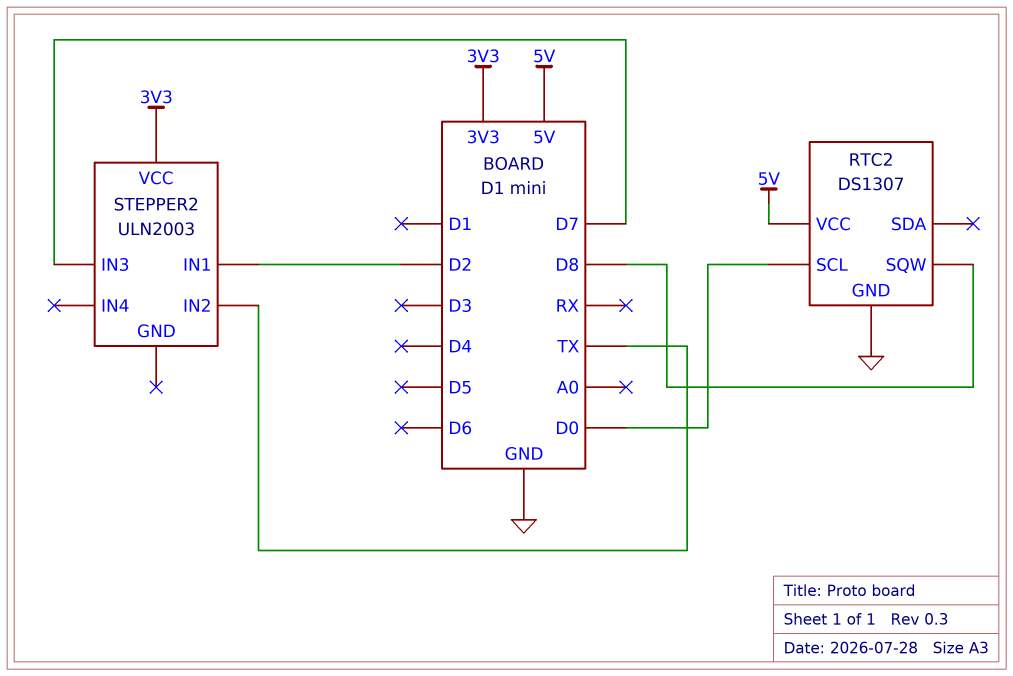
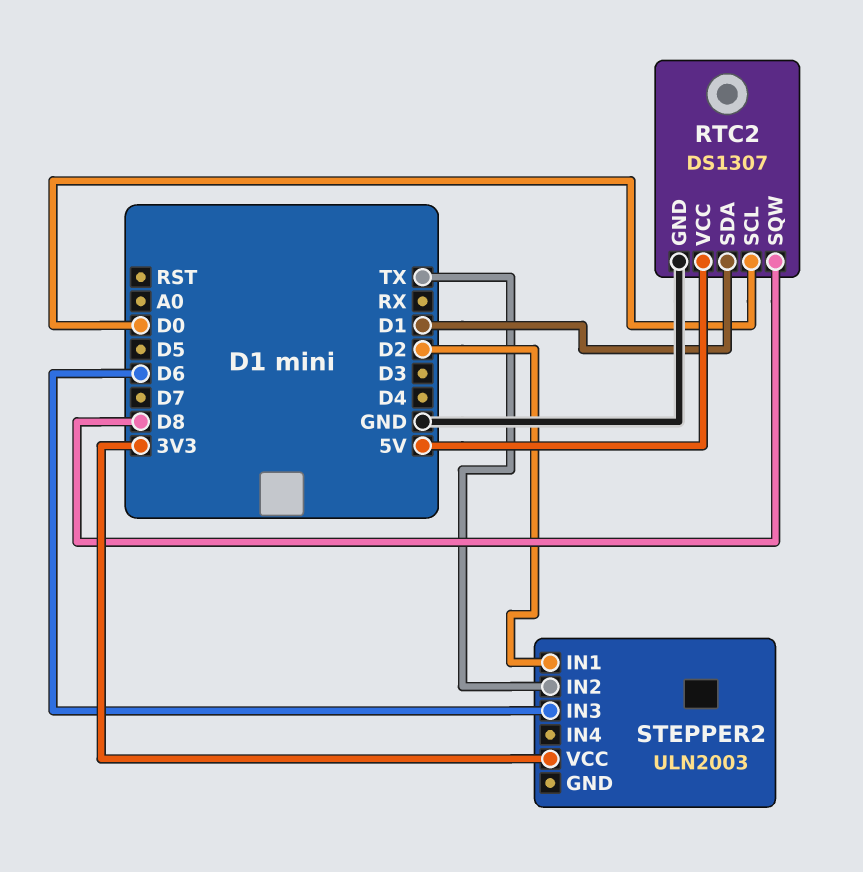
RTC2 pin SDA: none -> D1
STEPPER2 pin IN3: D7 -> D6

